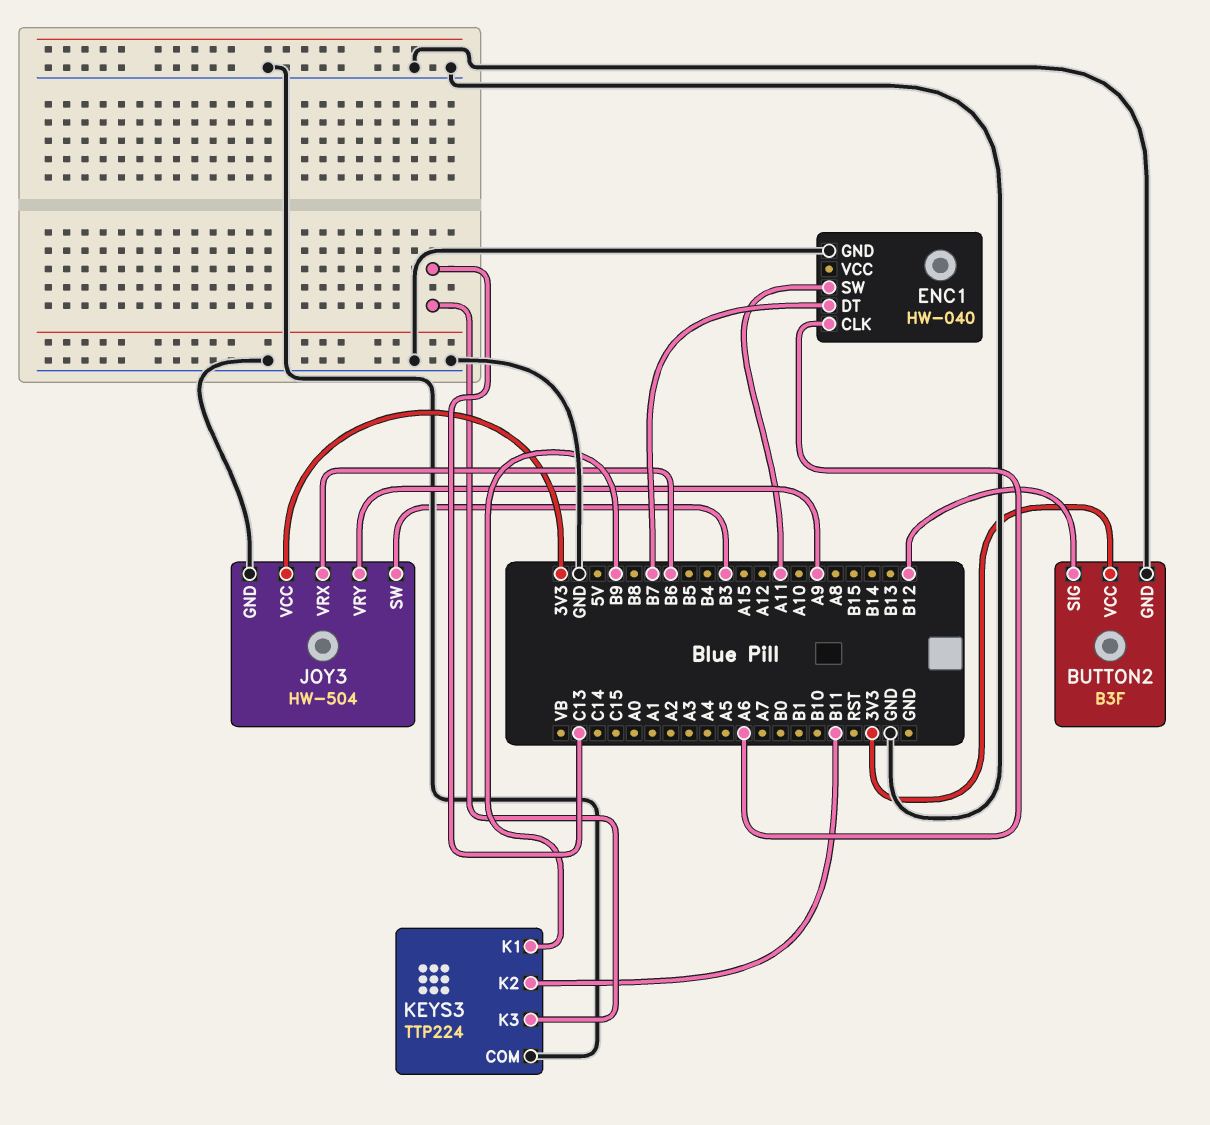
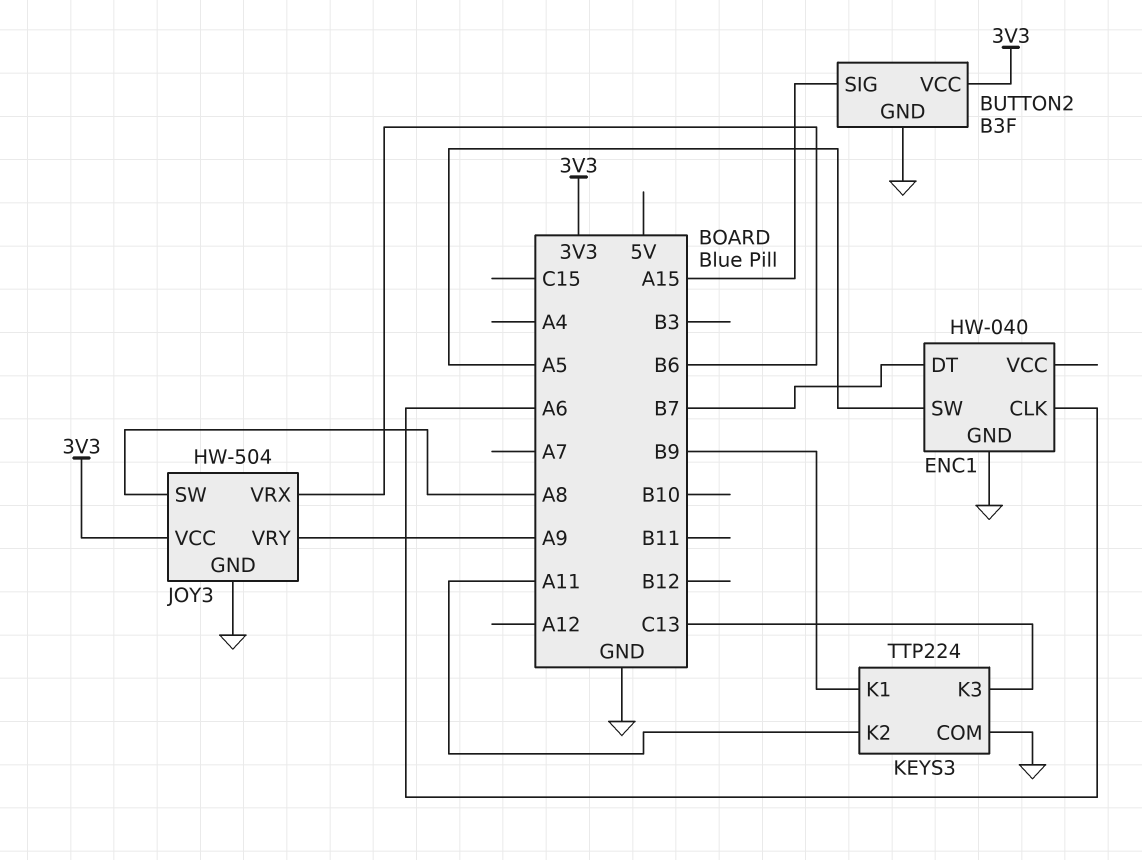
BUTTON2 pin SIG: B12 -> A15
ENC1 pin SW: A11 -> A5
JOY3 pin SW: B3 -> A8
KEYS3 pin K2: B11 -> A11

